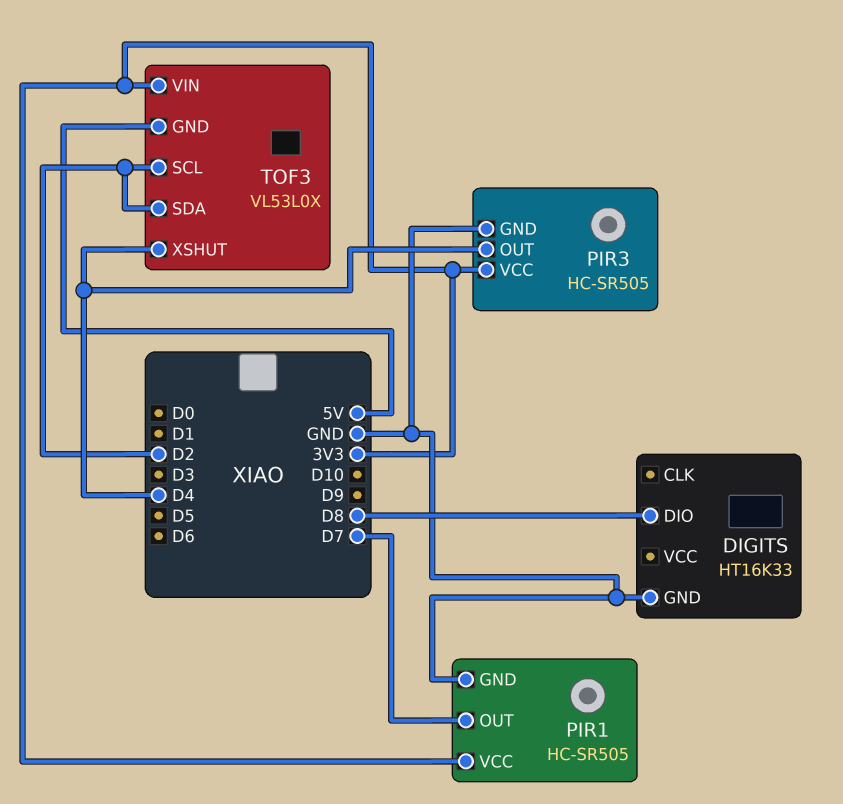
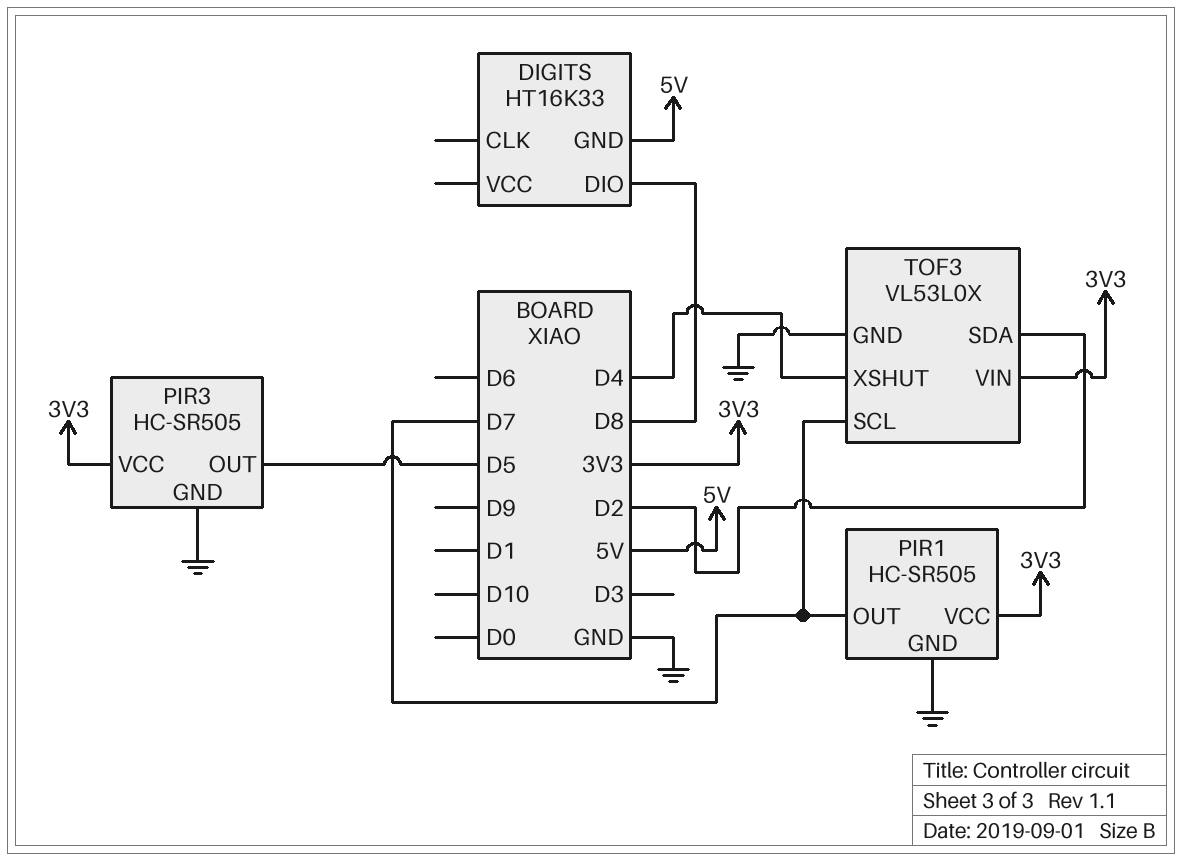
DIGITS pin GND: GND -> 5V
PIR3 pin OUT: D4 -> D5
TOF3 pin GND: 5V -> GND
TOF3 pin SCL: D2 -> D7

